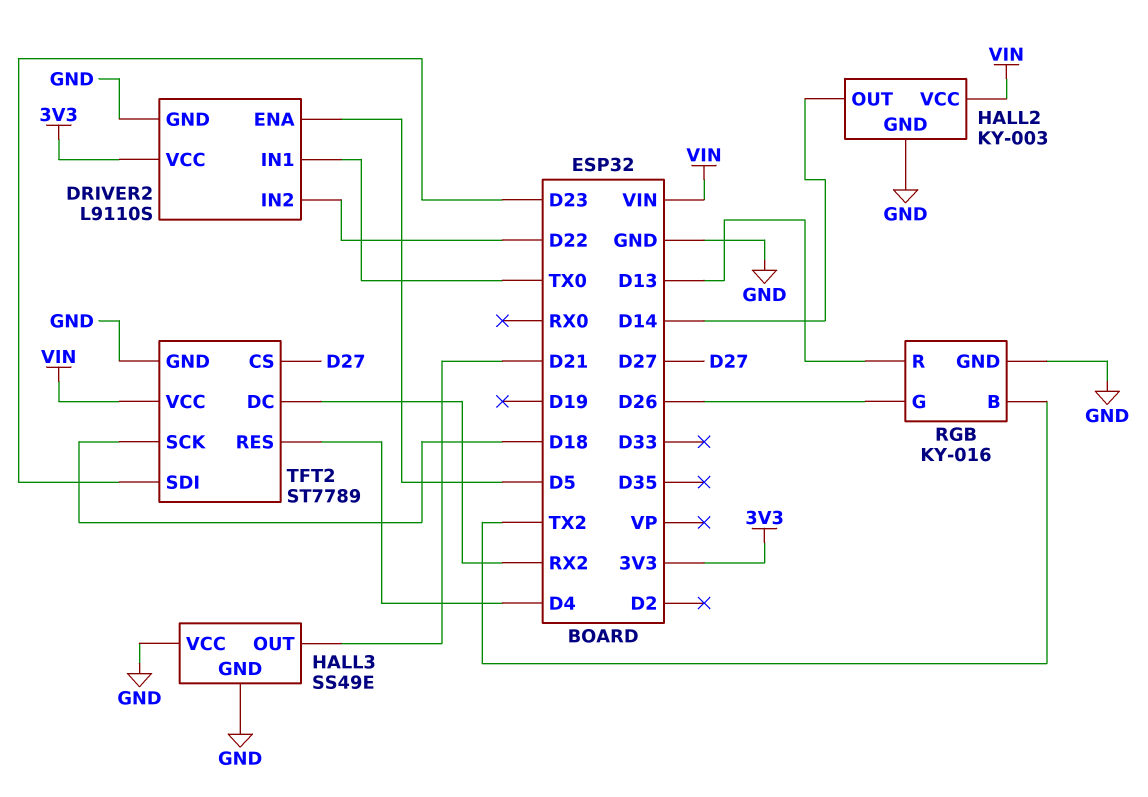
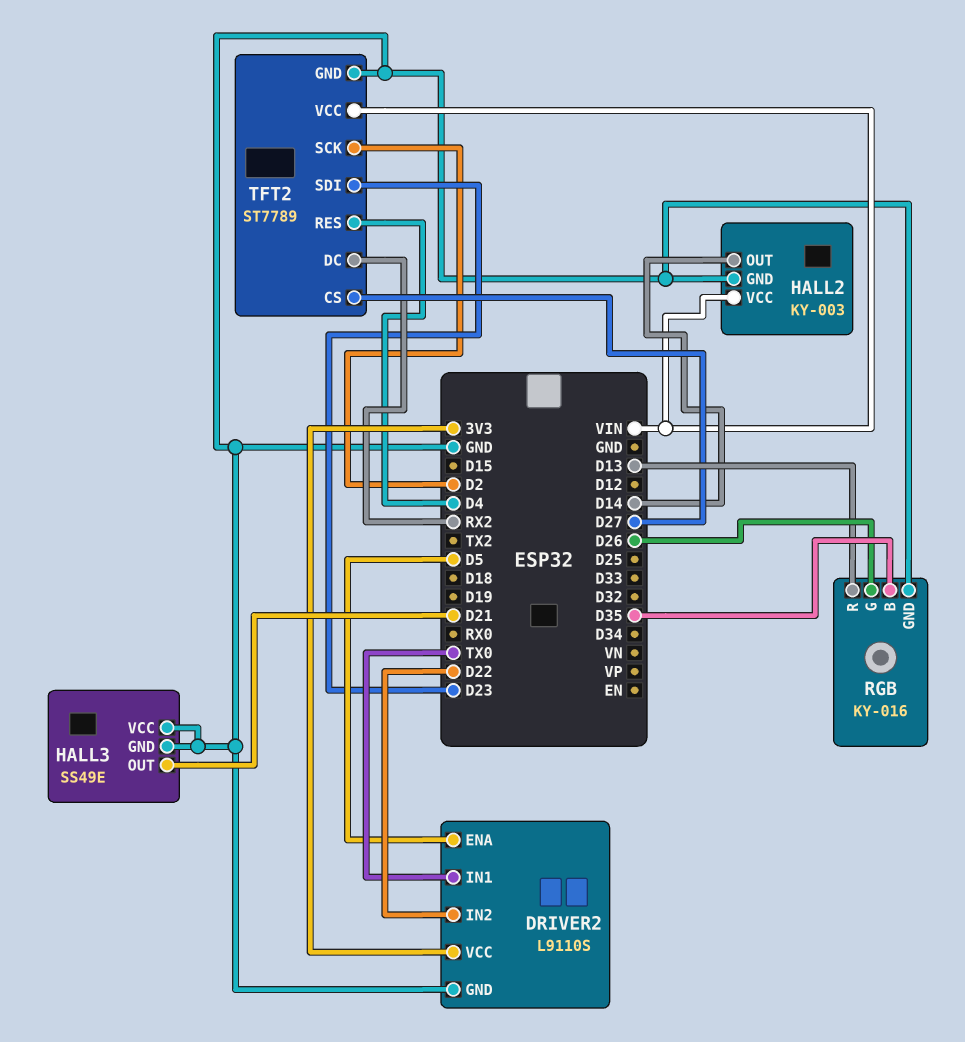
RGB pin B: TX2 -> D35
TFT2 pin SCK: D18 -> D2

